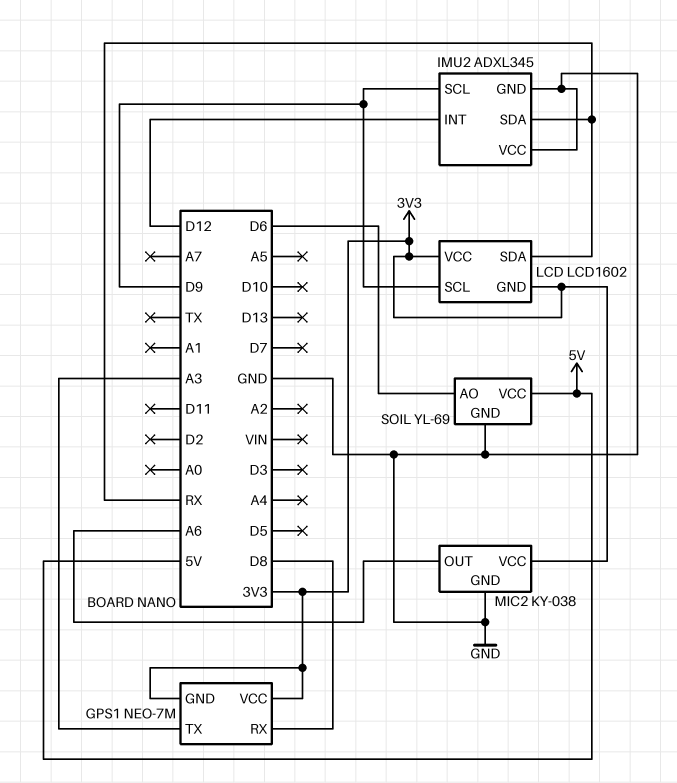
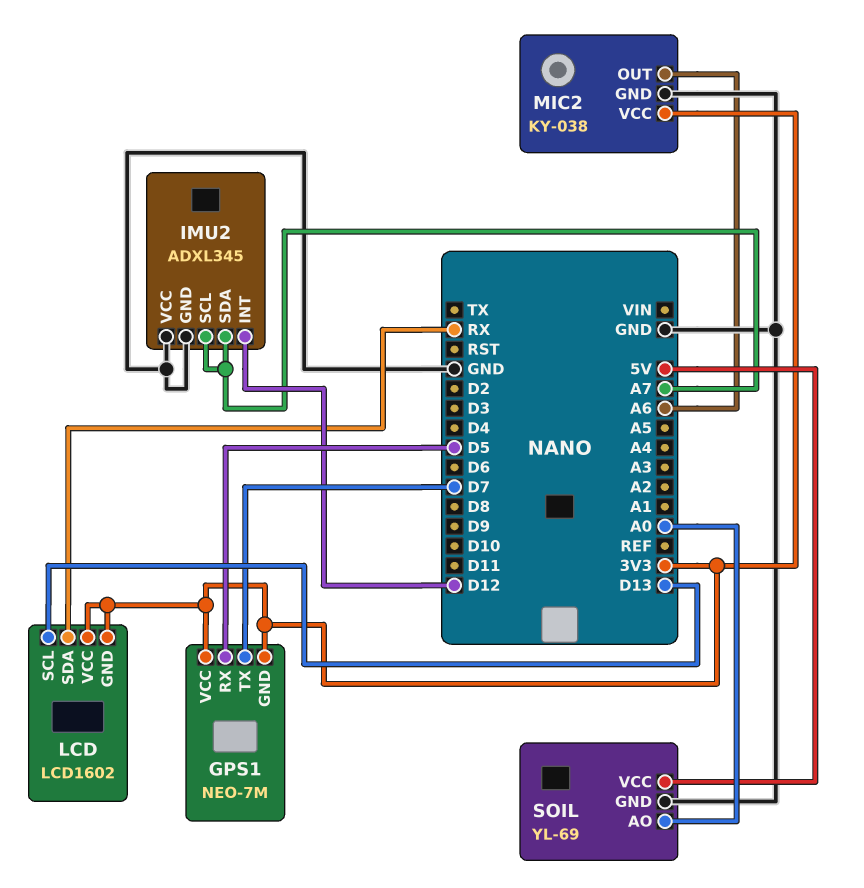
GPS1 pin RX: D8 -> D5
GPS1 pin TX: A3 -> D7
IMU2 pin SCL: D9 -> A7
IMU2 pin SDA: RX -> A7
LCD pin SCL: D9 -> D13
SOIL pin AO: D6 -> A0

